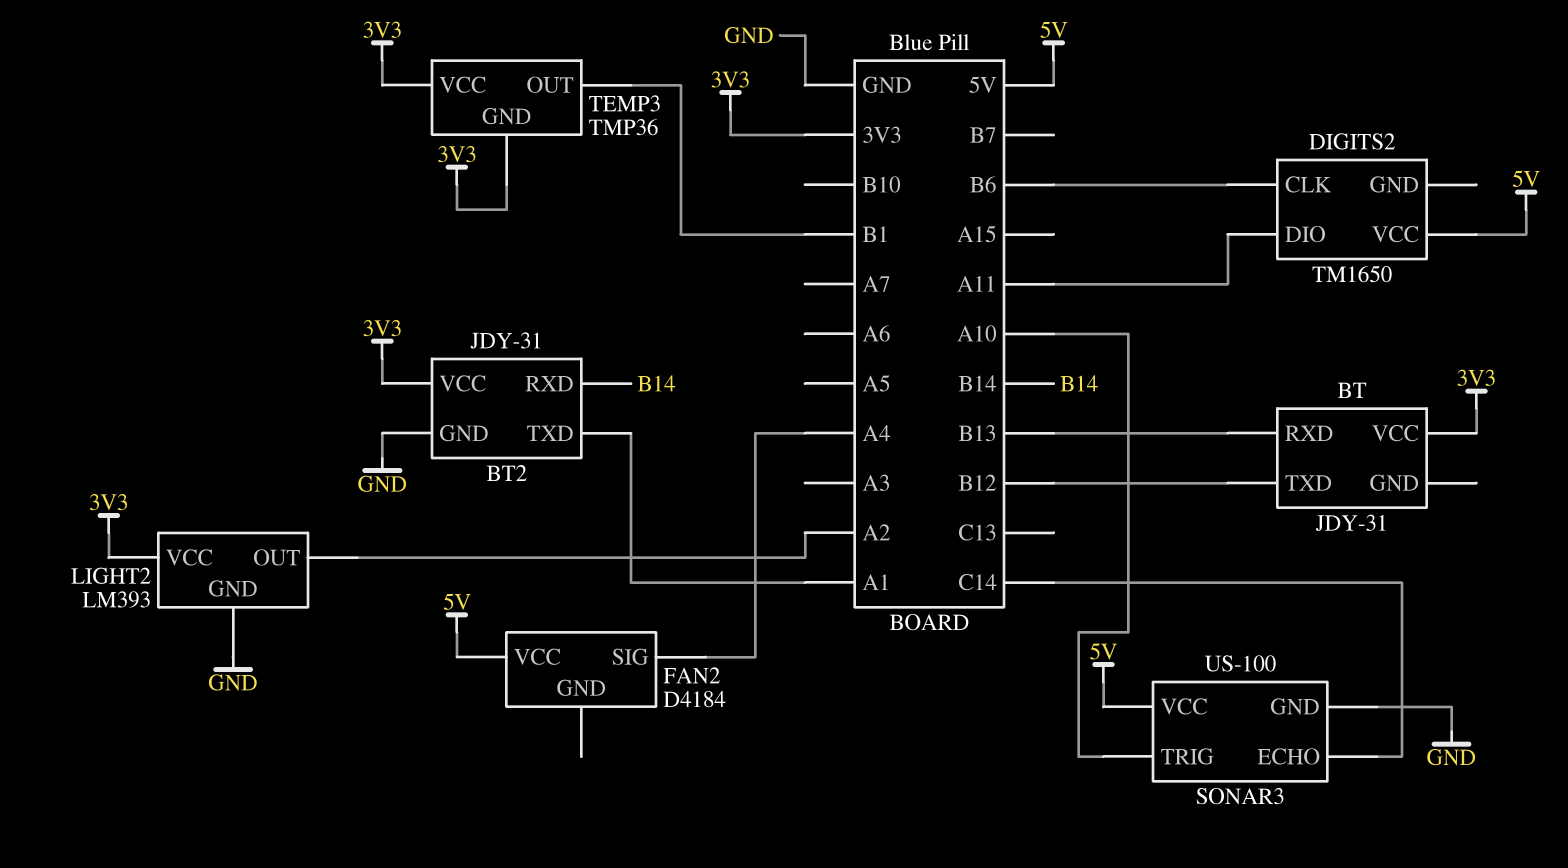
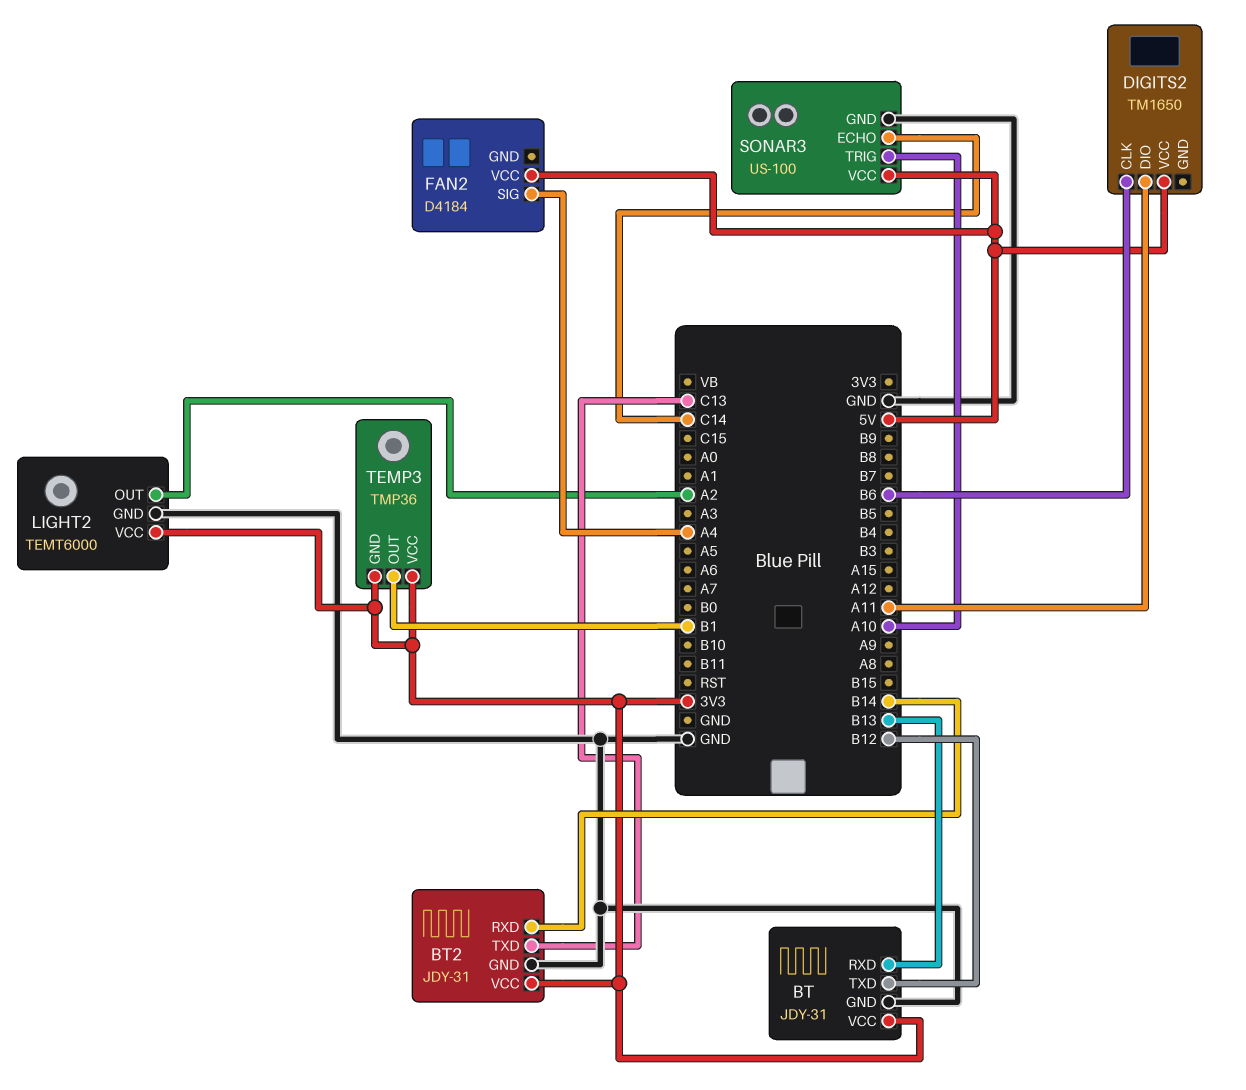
BT pin GND: none -> GND
BT2 pin TXD: A1 -> C13
LIGHT2: LM393 -> TEMT6000

